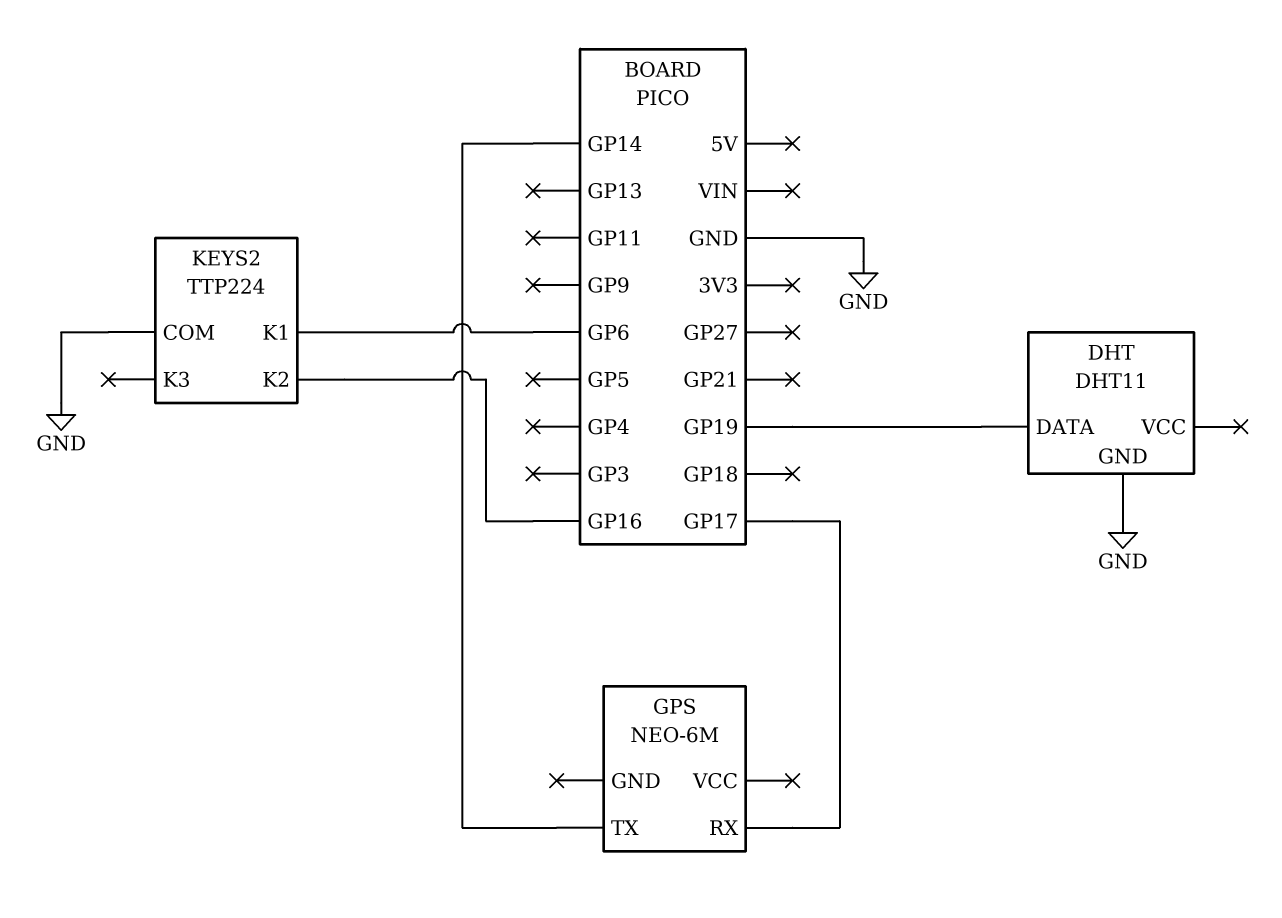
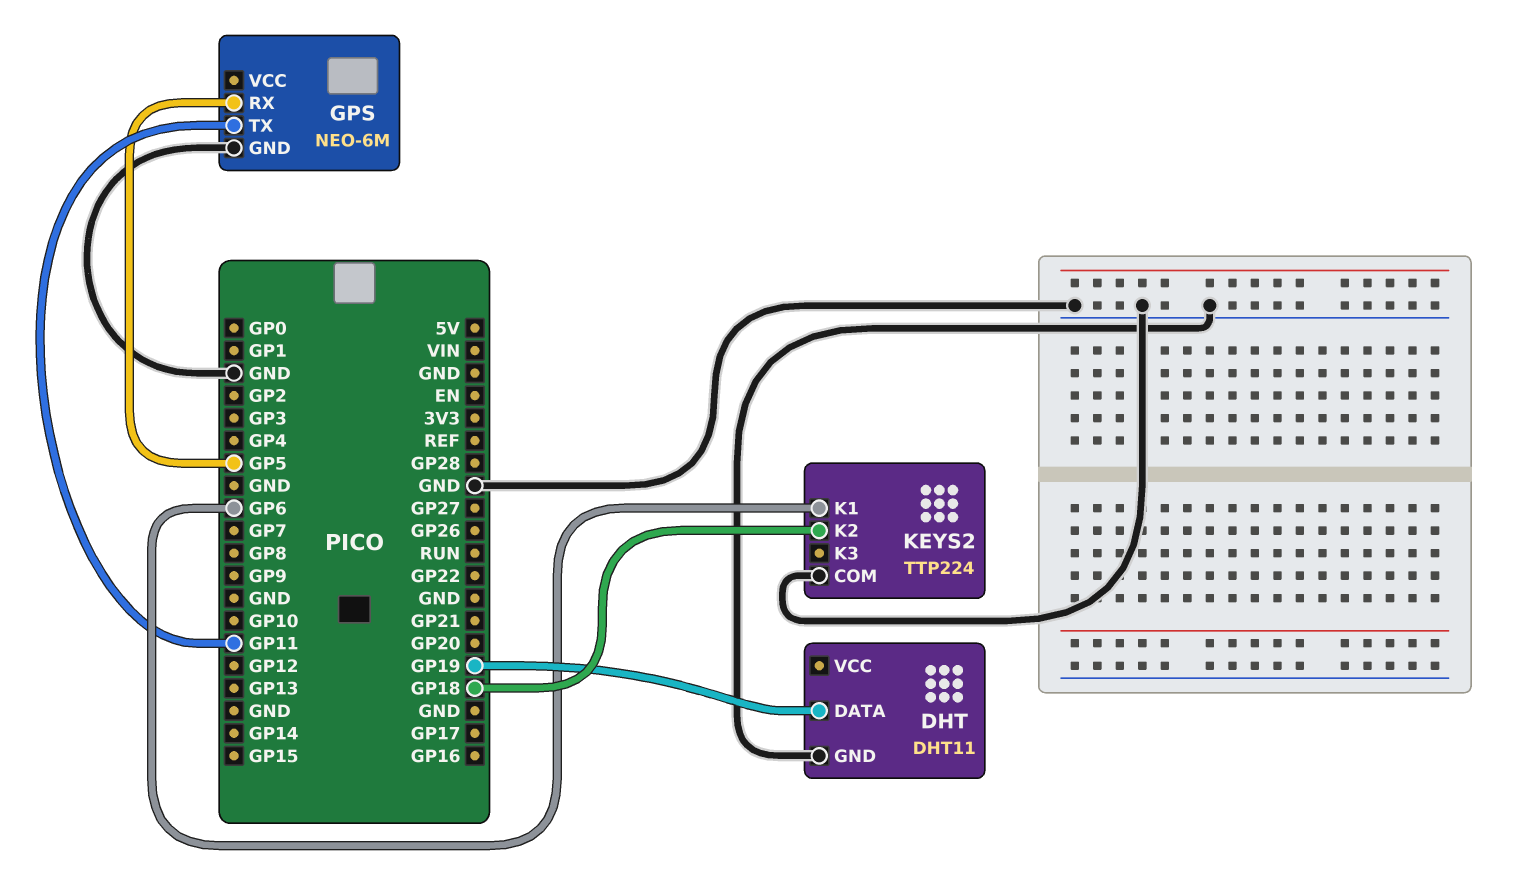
GPS pin GND: none -> GND
GPS pin RX: GP17 -> GP5
GPS pin TX: GP14 -> GP11
KEYS2 pin K2: GP16 -> GP18

